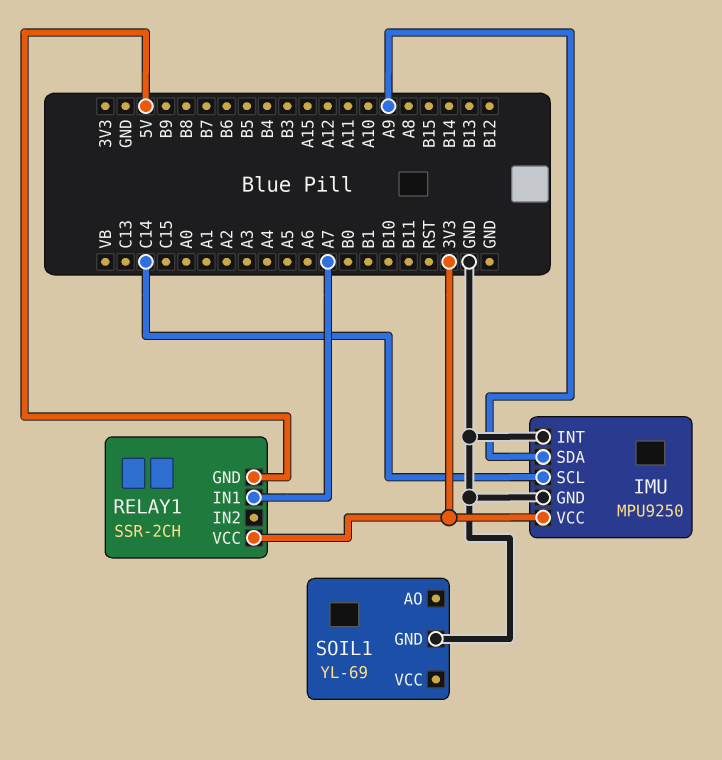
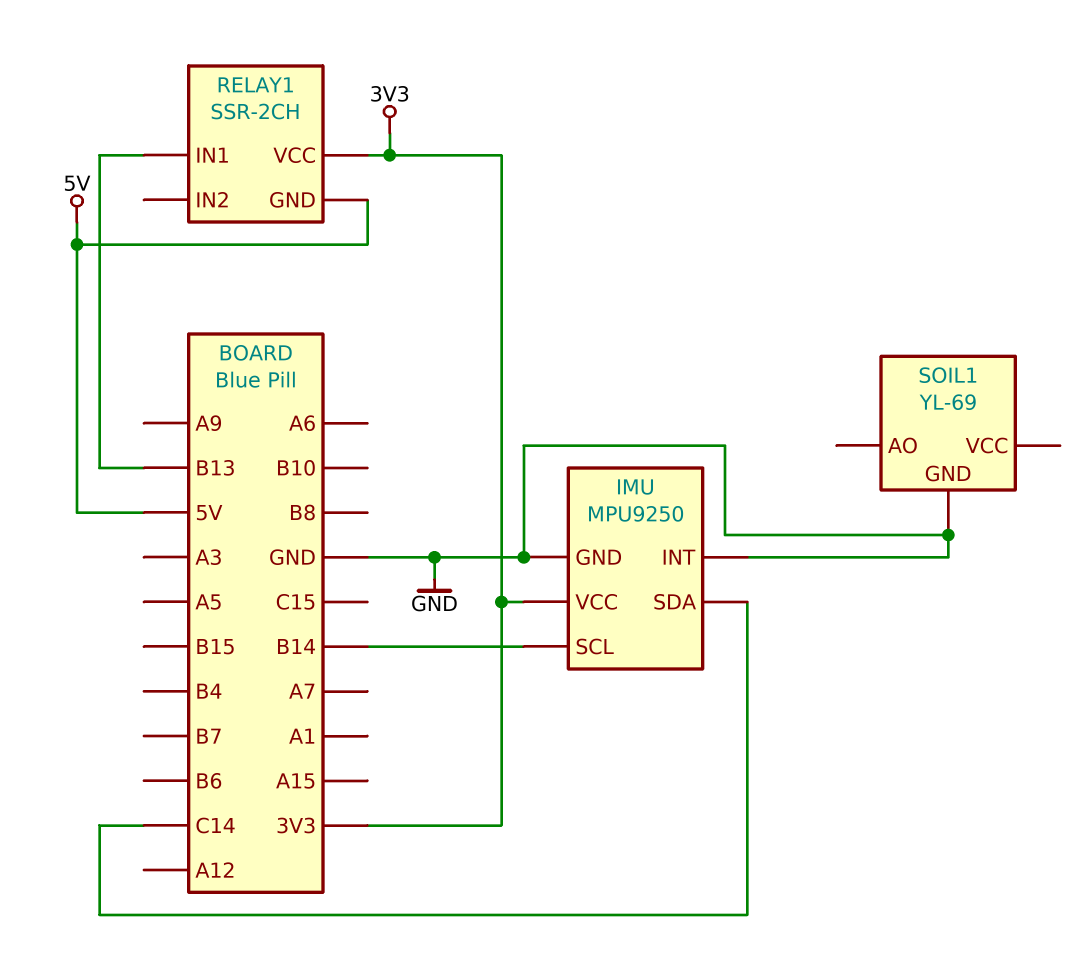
IMU pin SCL: C14 -> B14
IMU pin SDA: A9 -> C14
RELAY1 pin IN1: A7 -> B13

